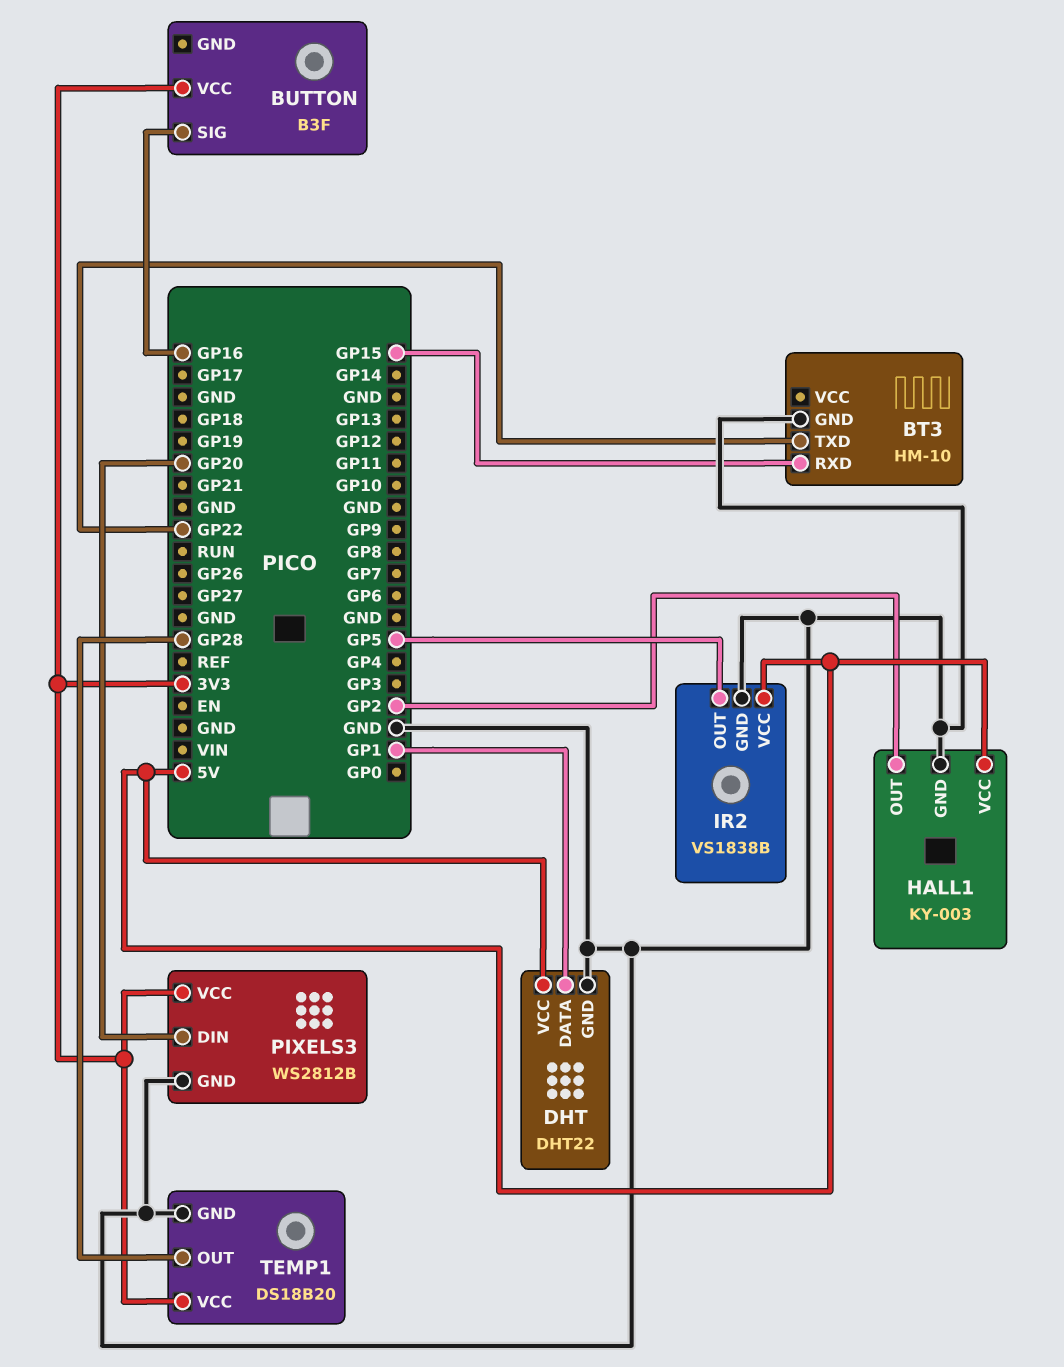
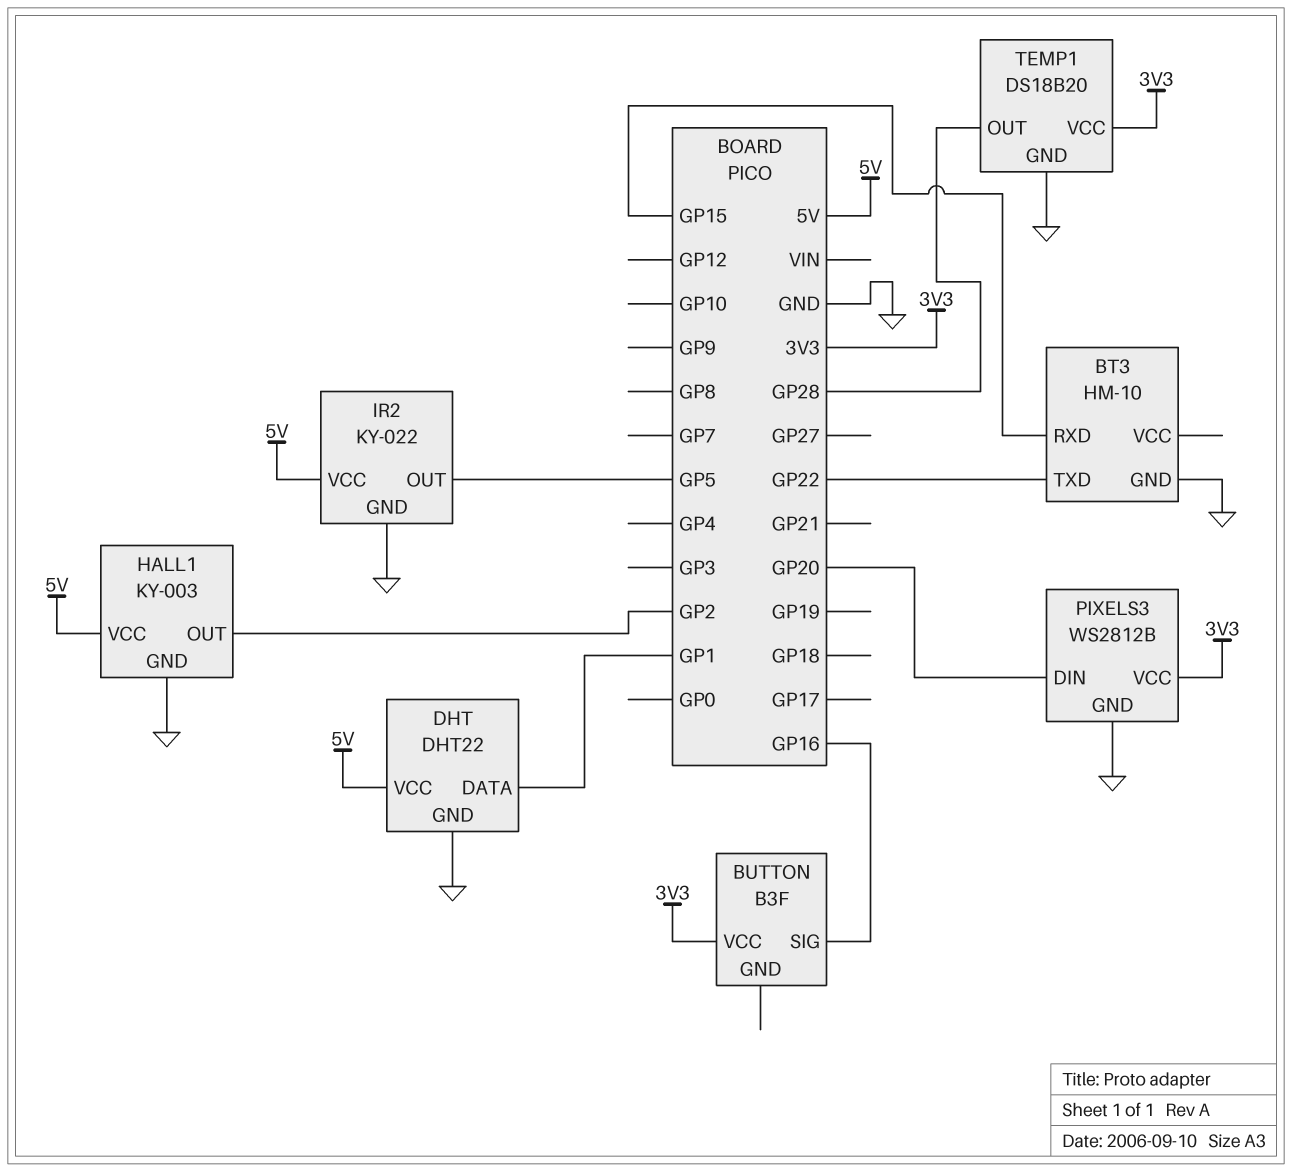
IR2: VS1838B -> KY-022

